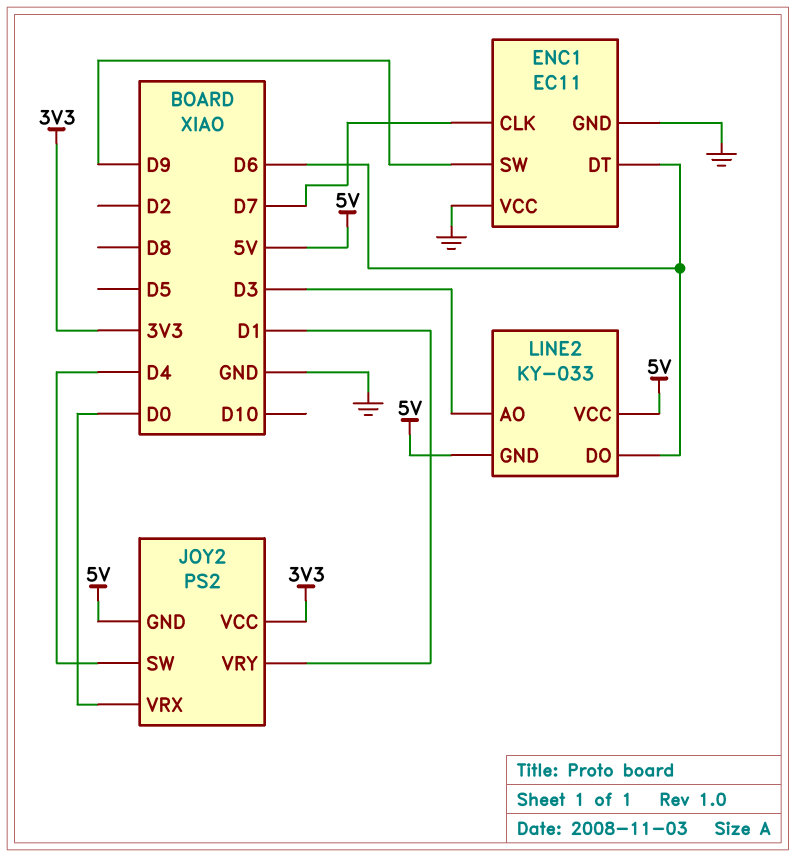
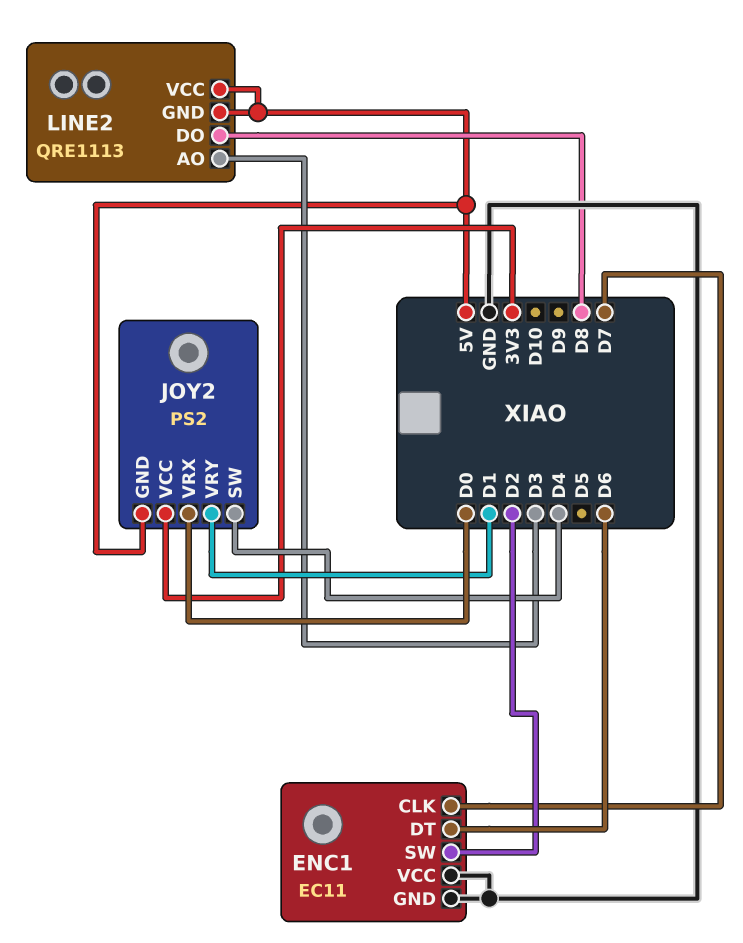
ENC1 pin SW: D9 -> D2
LINE2: KY-033 -> QRE1113
LINE2 pin DO: D6 -> D8

